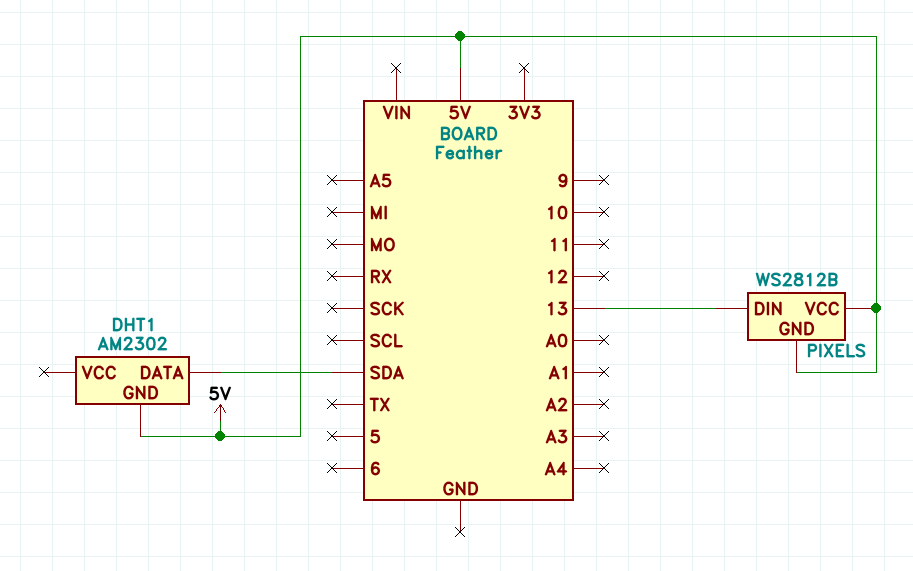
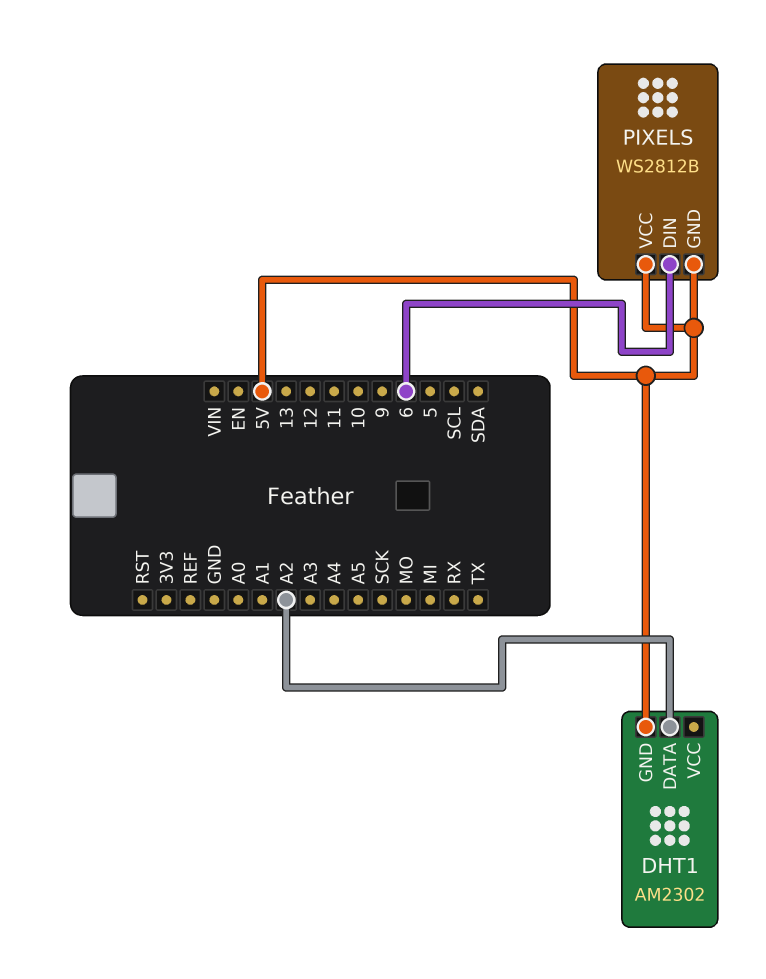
DHT1 pin DATA: SDA -> A2
PIXELS pin DIN: 13 -> 6

